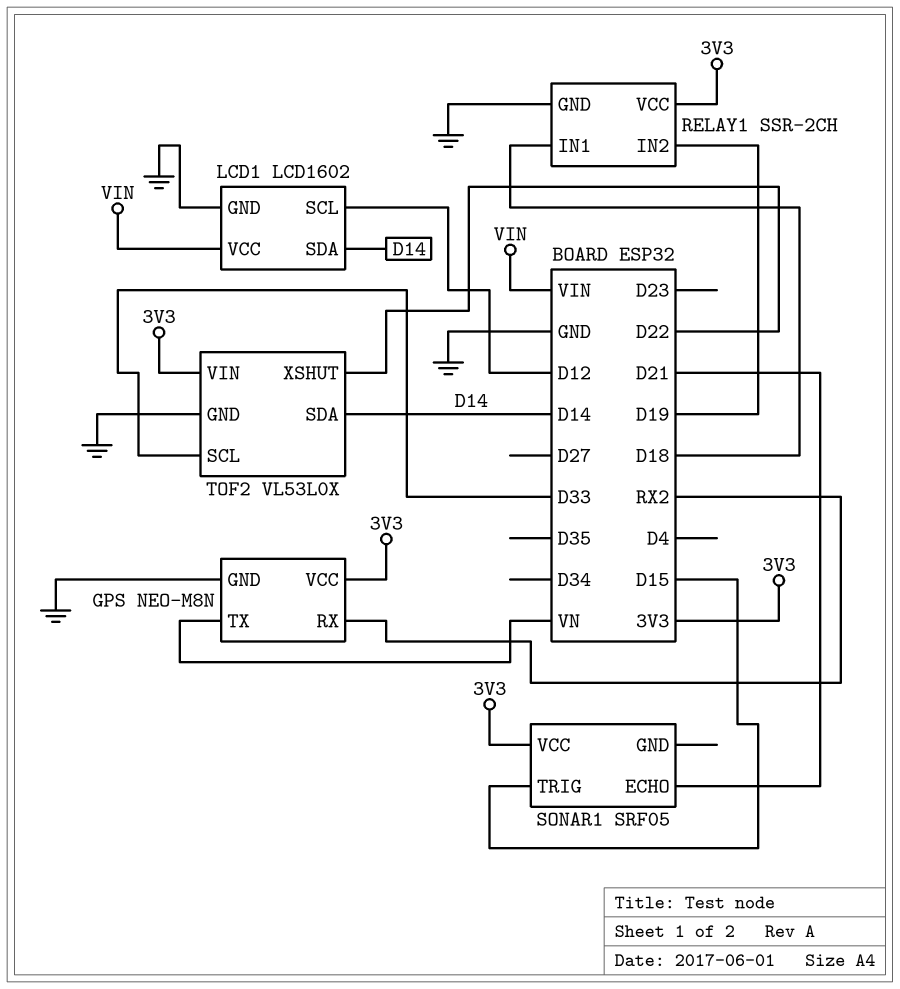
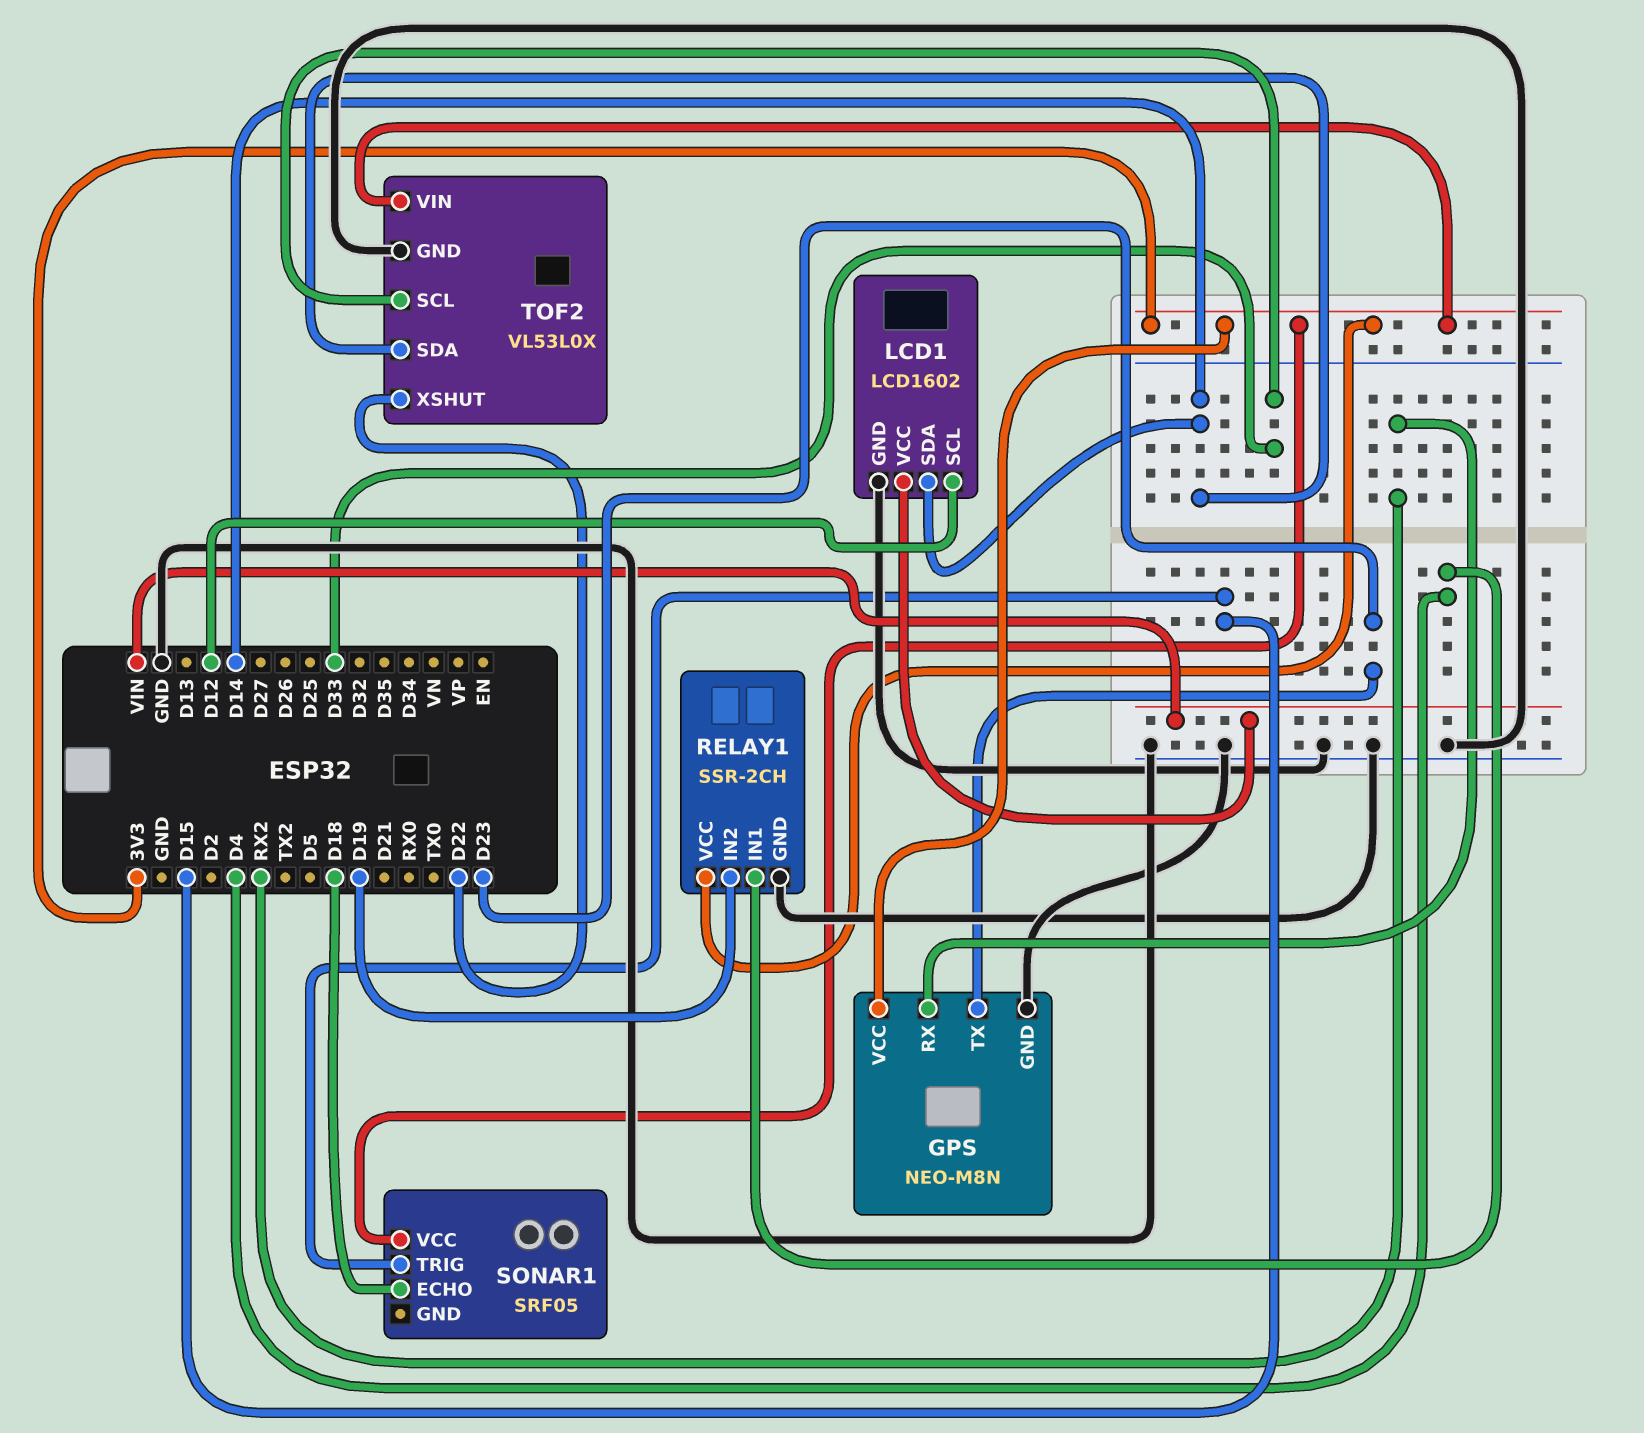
GPS pin TX: VN -> D23
RELAY1 pin IN1: D18 -> D4
SONAR1 pin ECHO: D21 -> D18

